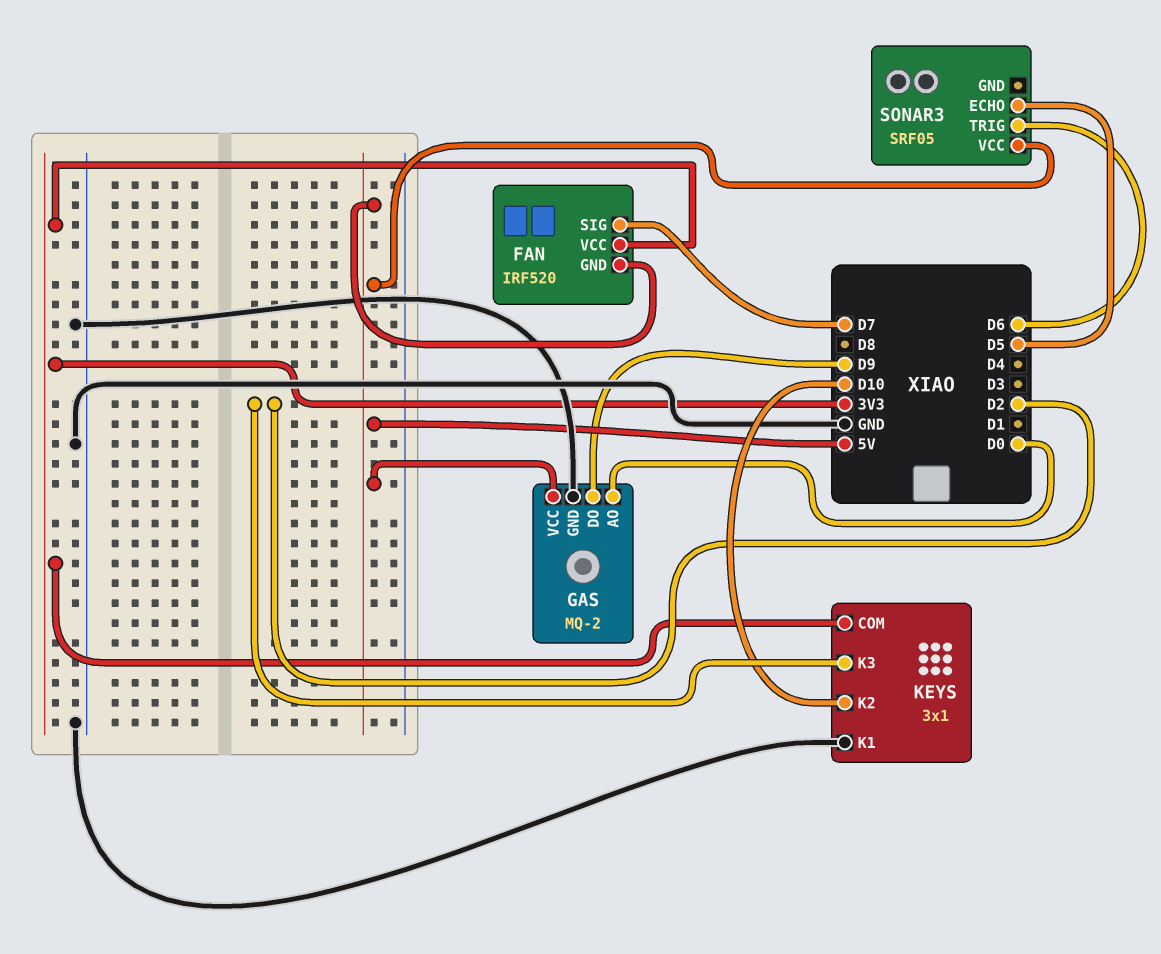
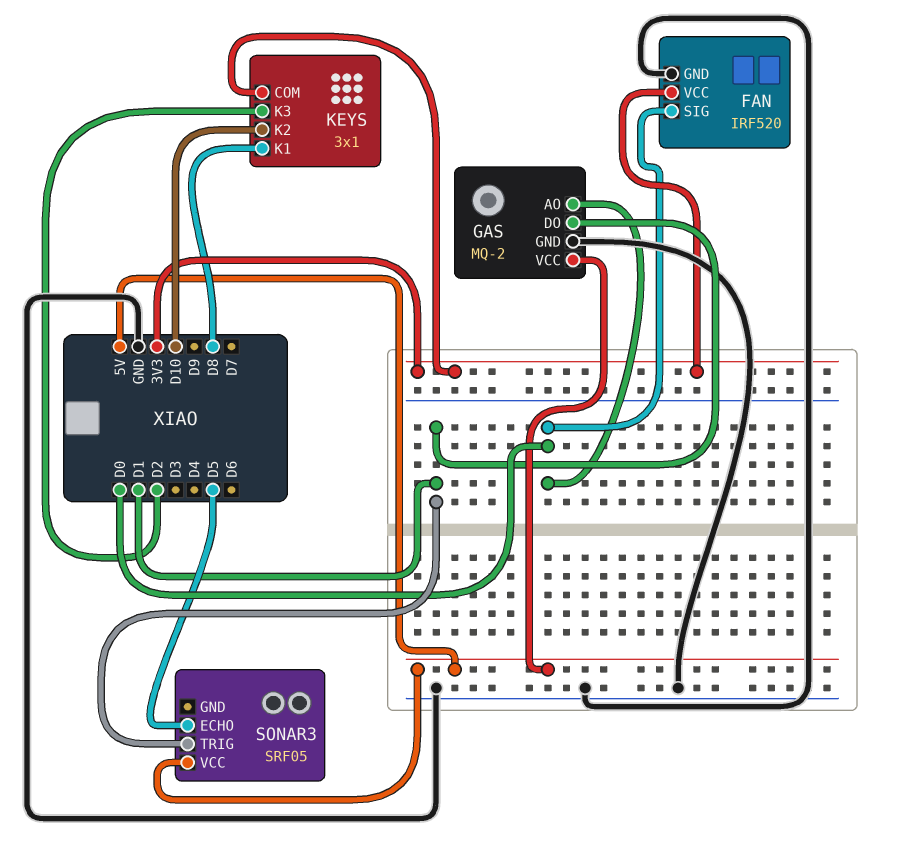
FAN pin GND: 5V -> GND
FAN pin SIG: D7 -> D0
GAS pin DO: D9 -> D1
KEYS pin K1: GND -> D8
SONAR3 pin TRIG: D6 -> D1

